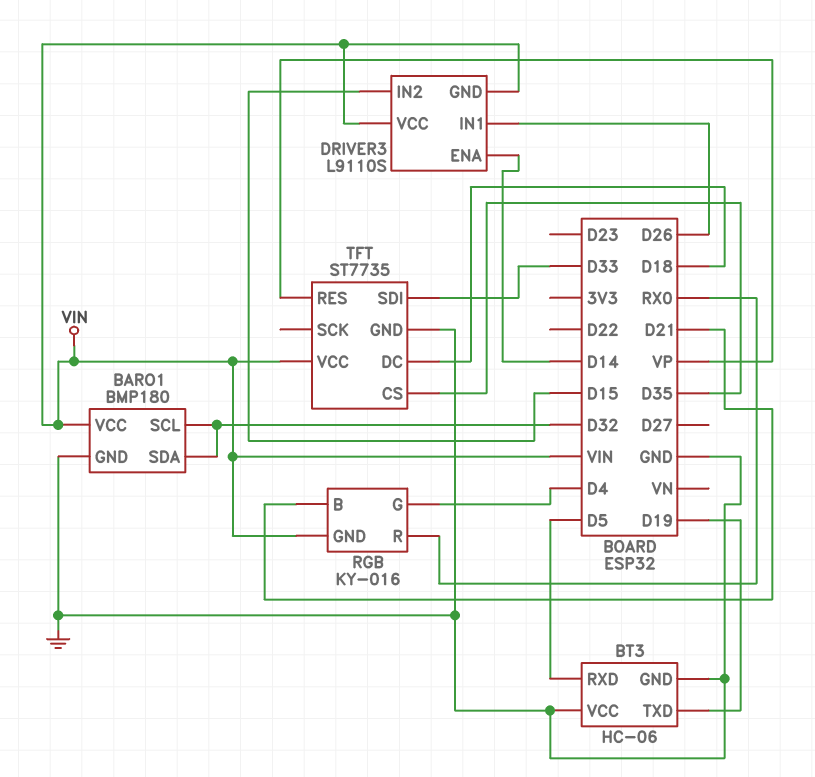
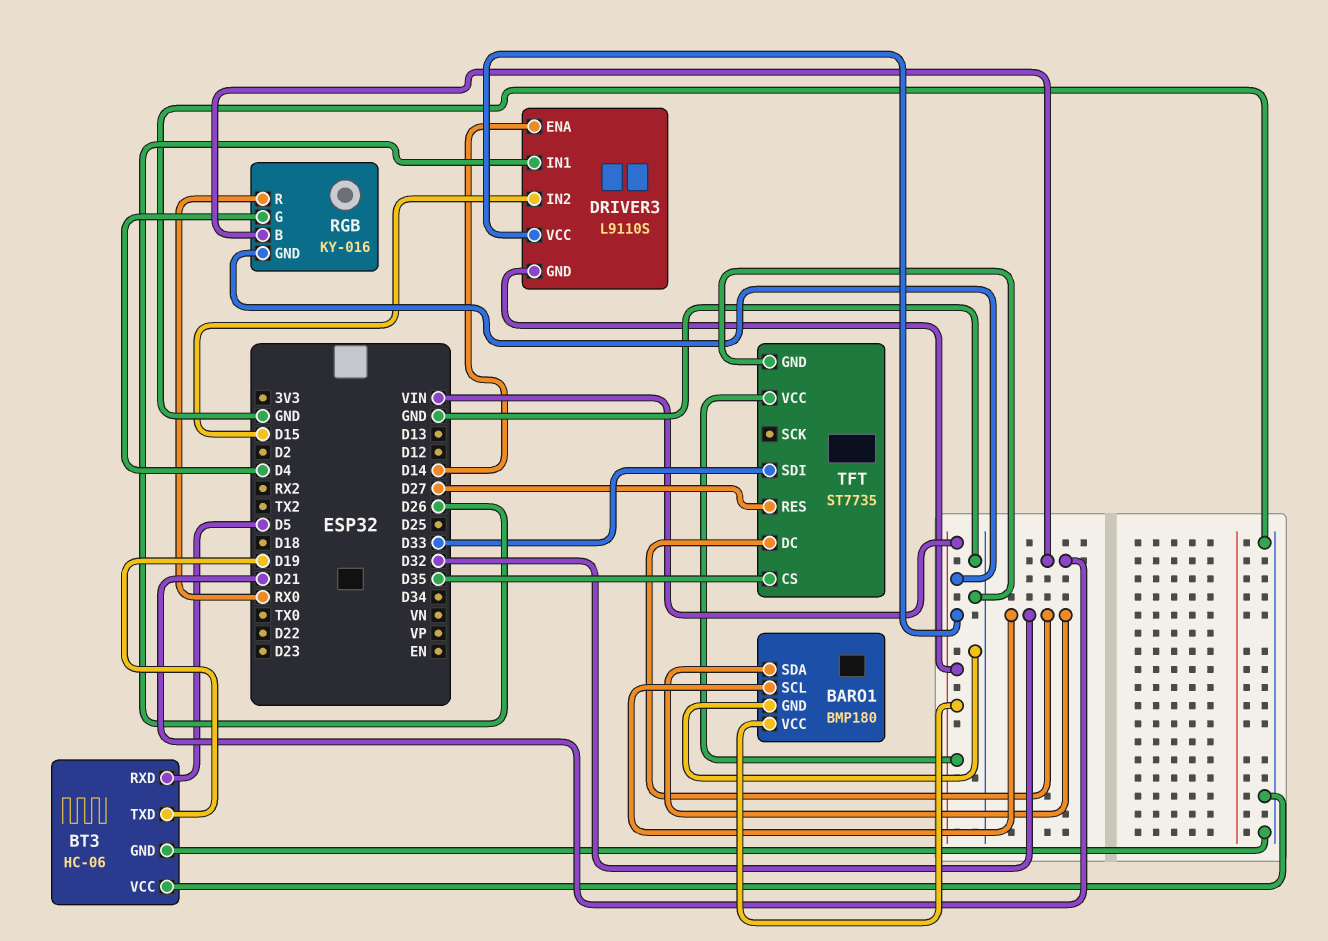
TFT pin DC: D18 -> D32
TFT pin RES: VP -> D27

